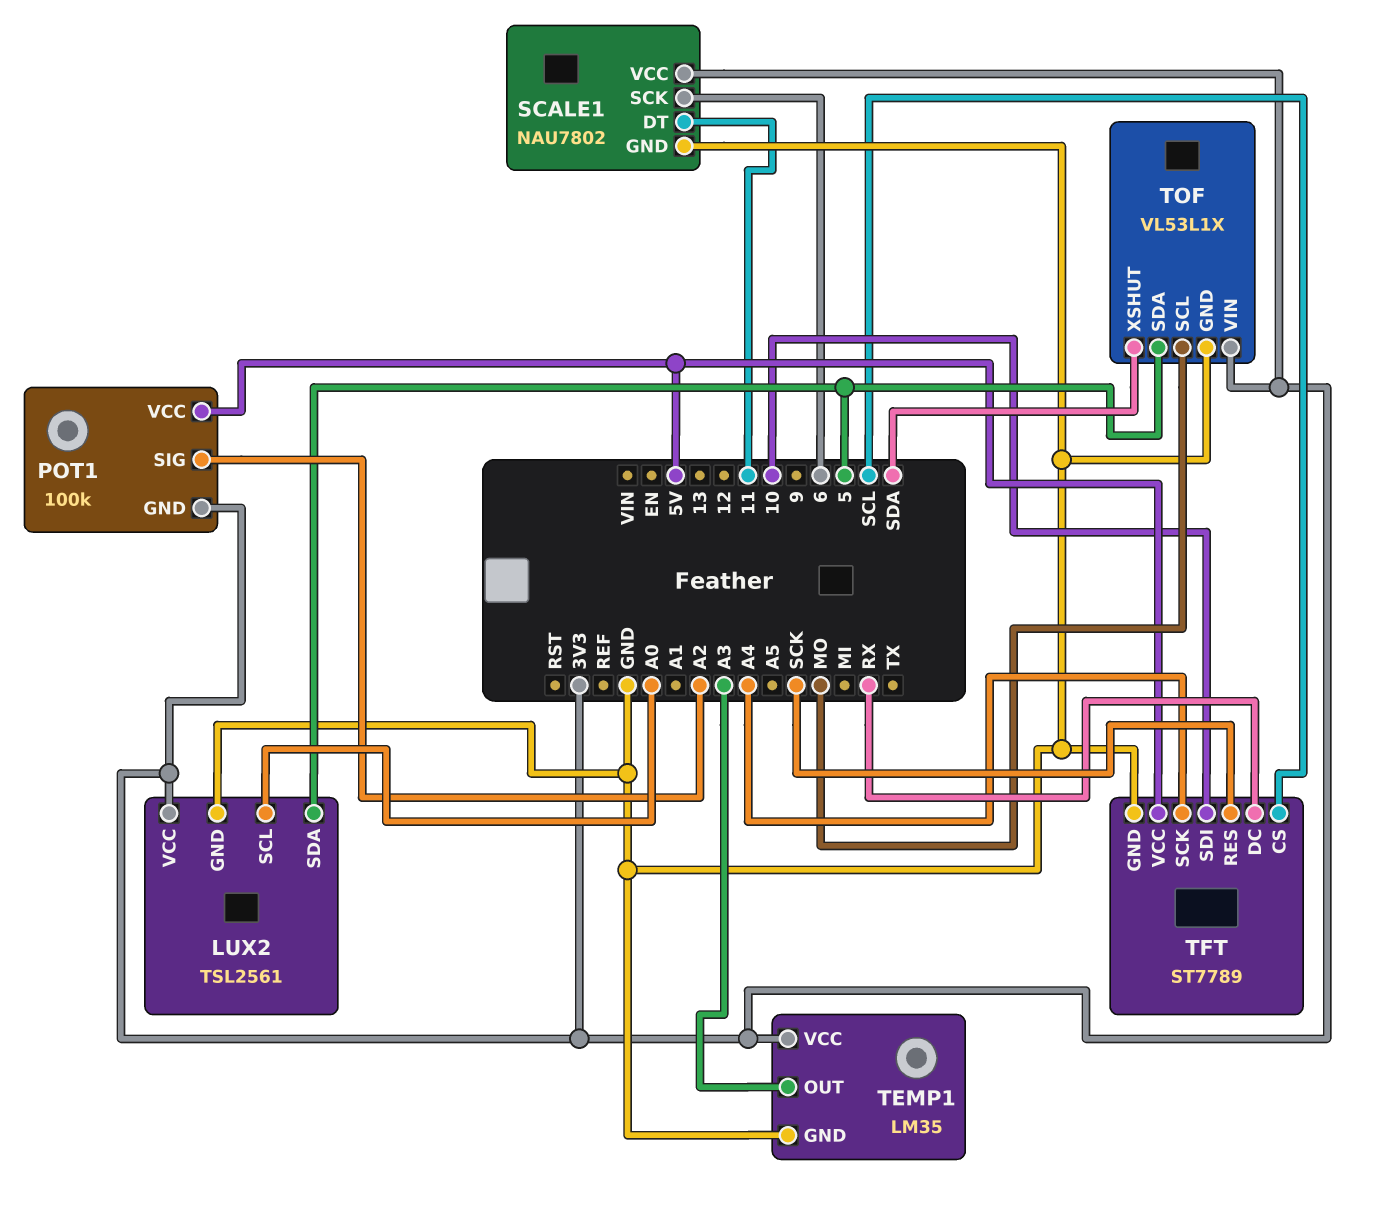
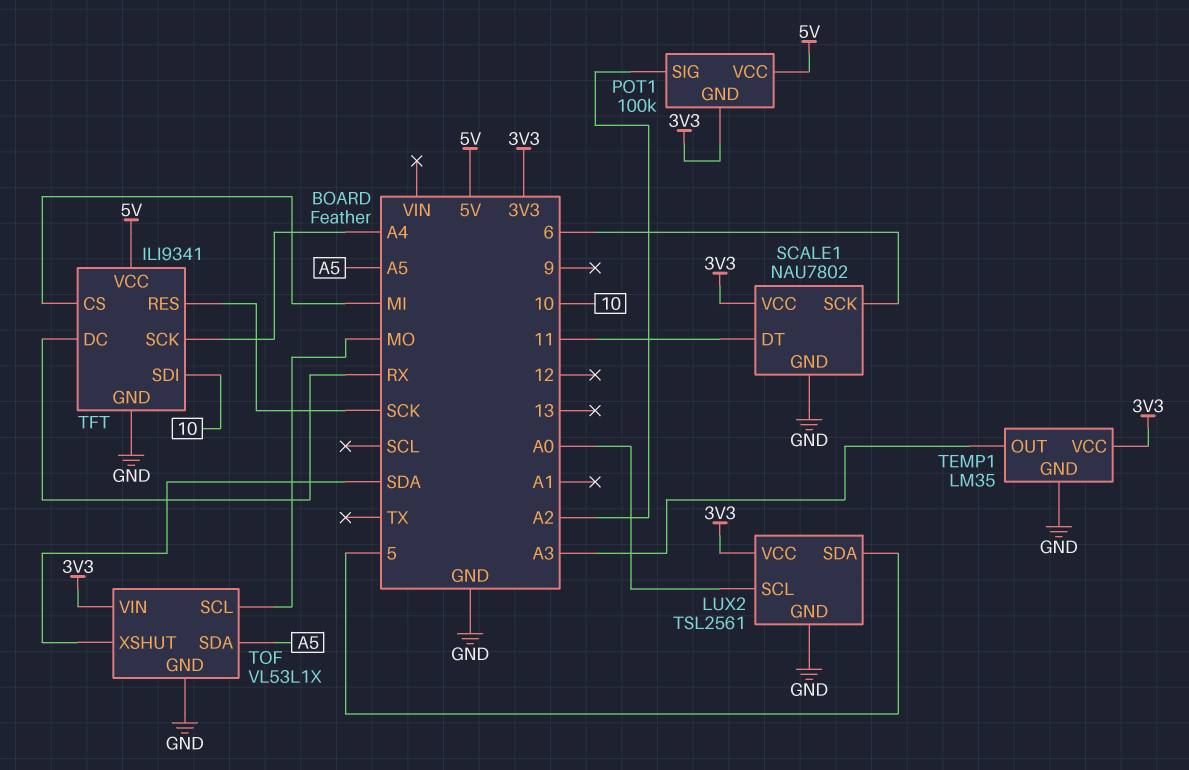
TFT: ST7789 -> ILI9341
TFT pin CS: SCL -> MI
TOF pin SDA: 5 -> A5

